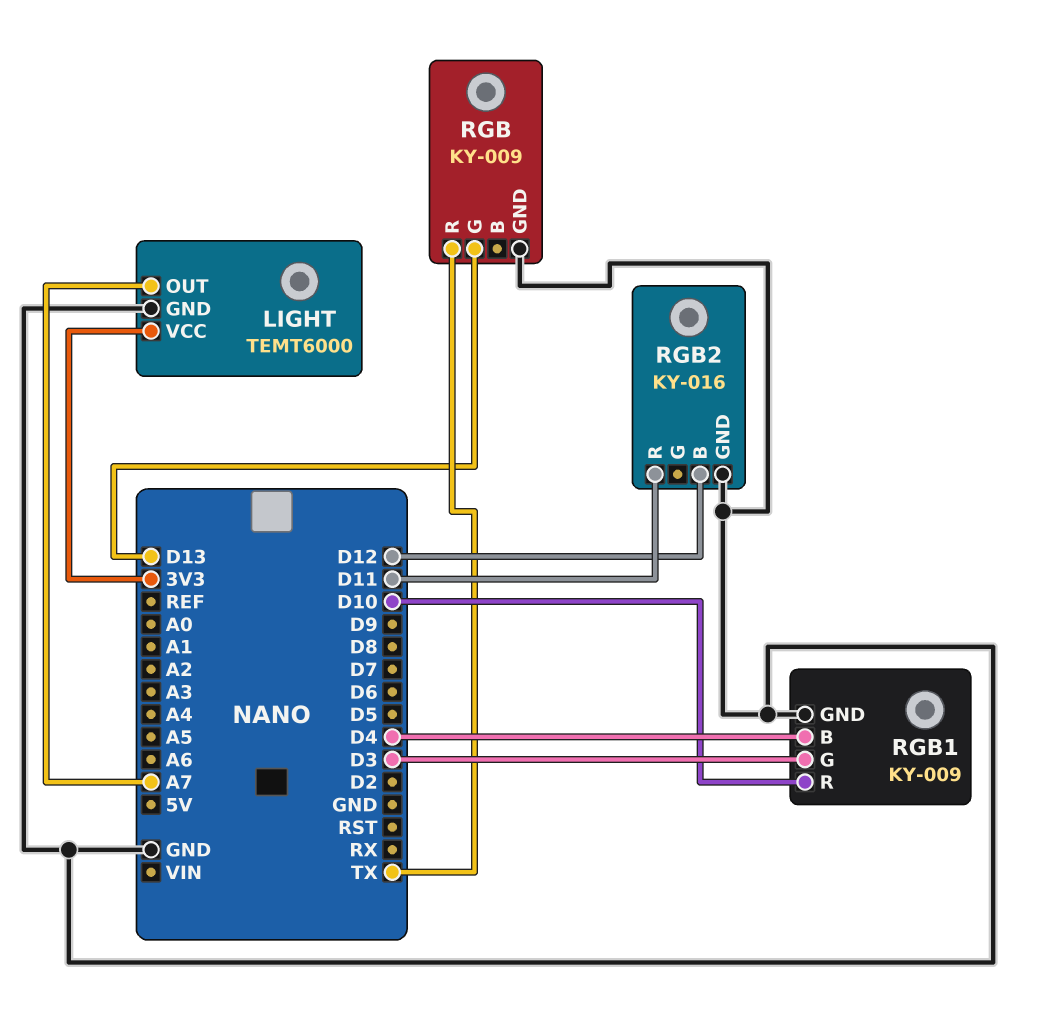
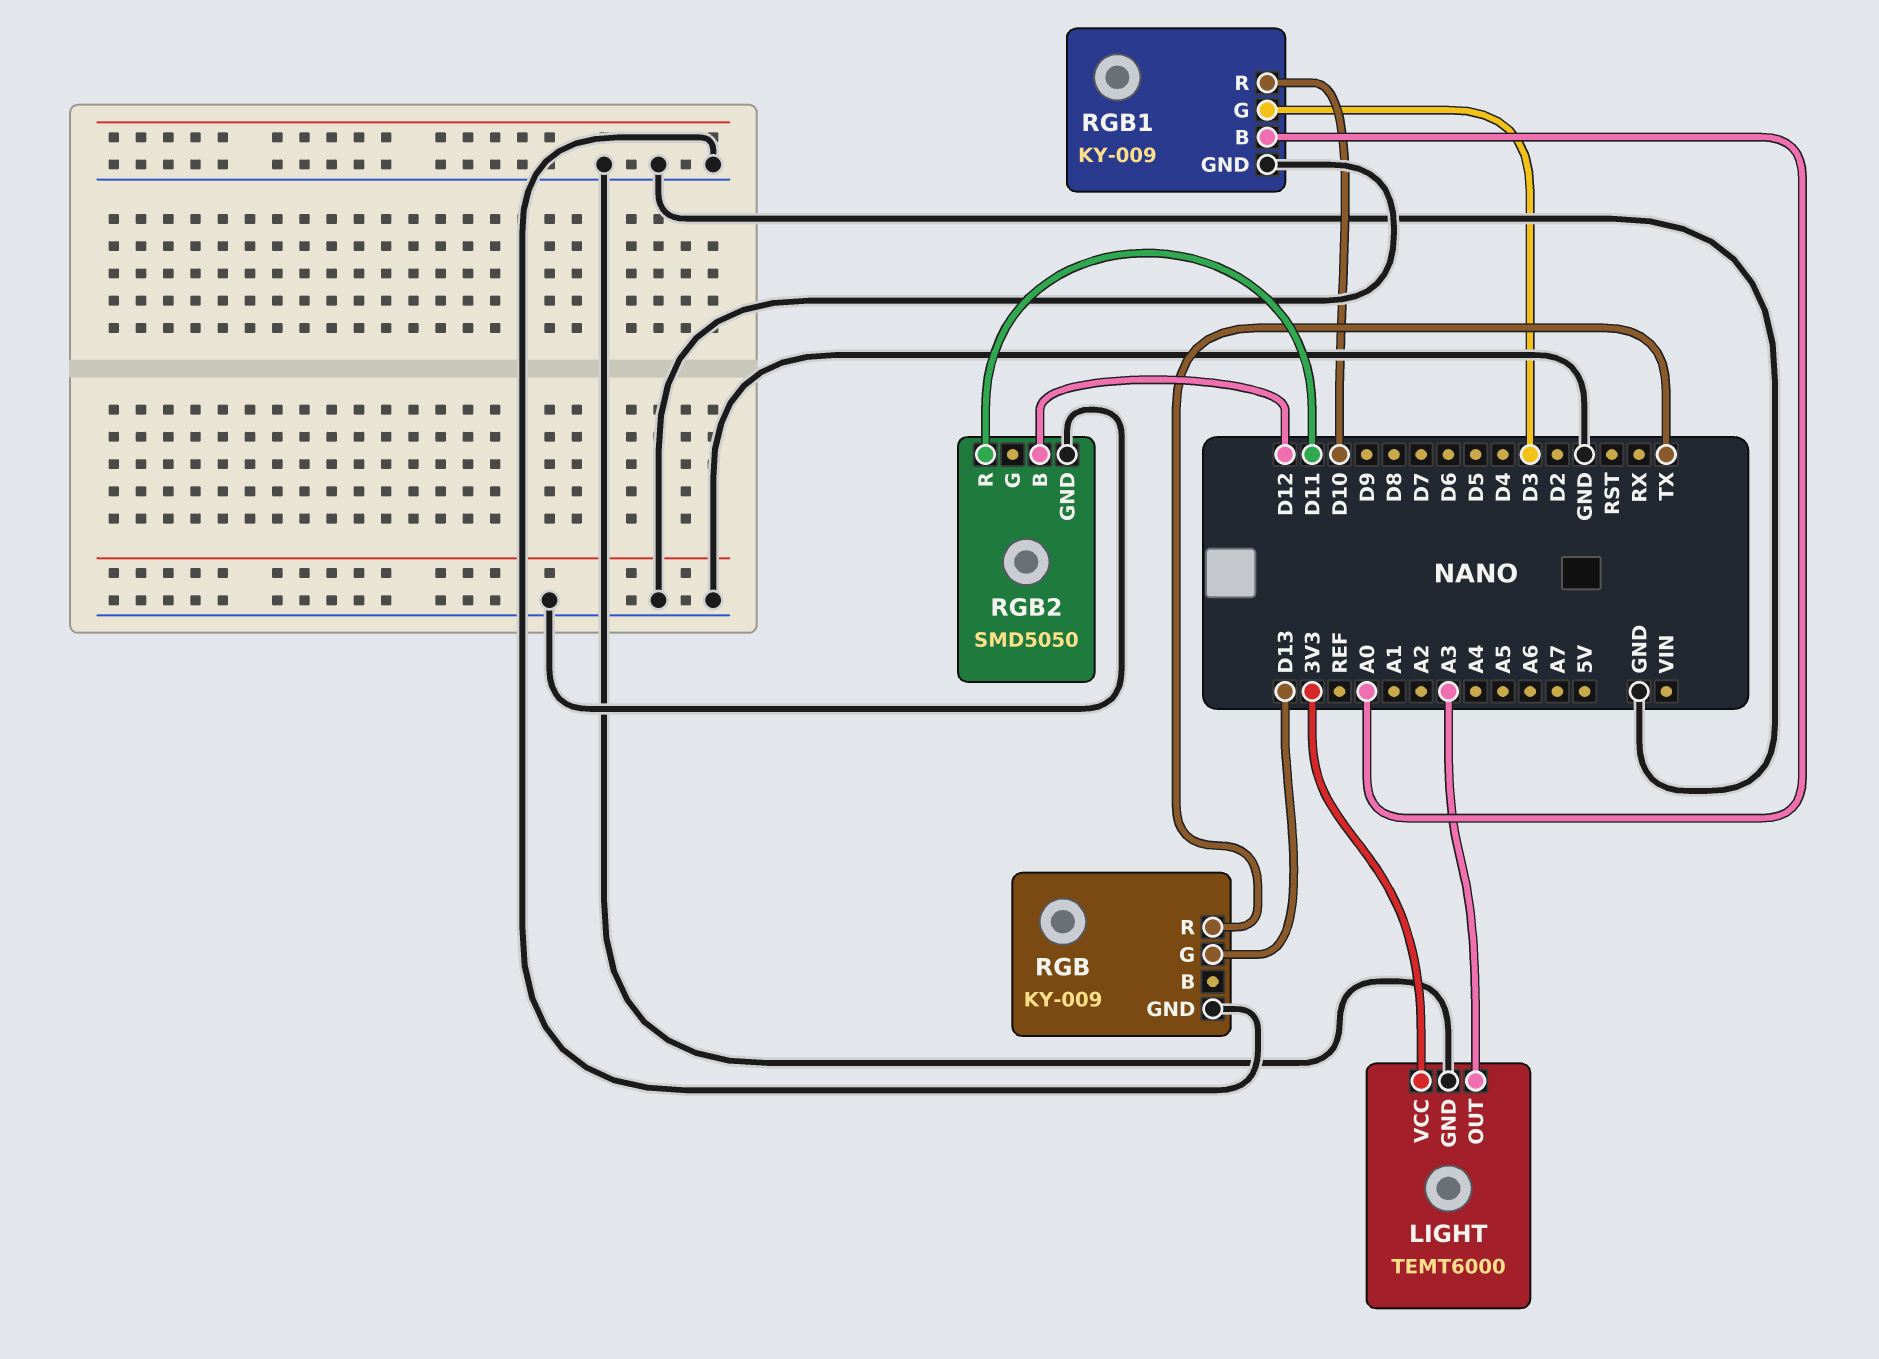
LIGHT pin OUT: A7 -> A3
RGB1 pin B: D4 -> A0
RGB2: KY-016 -> SMD5050

